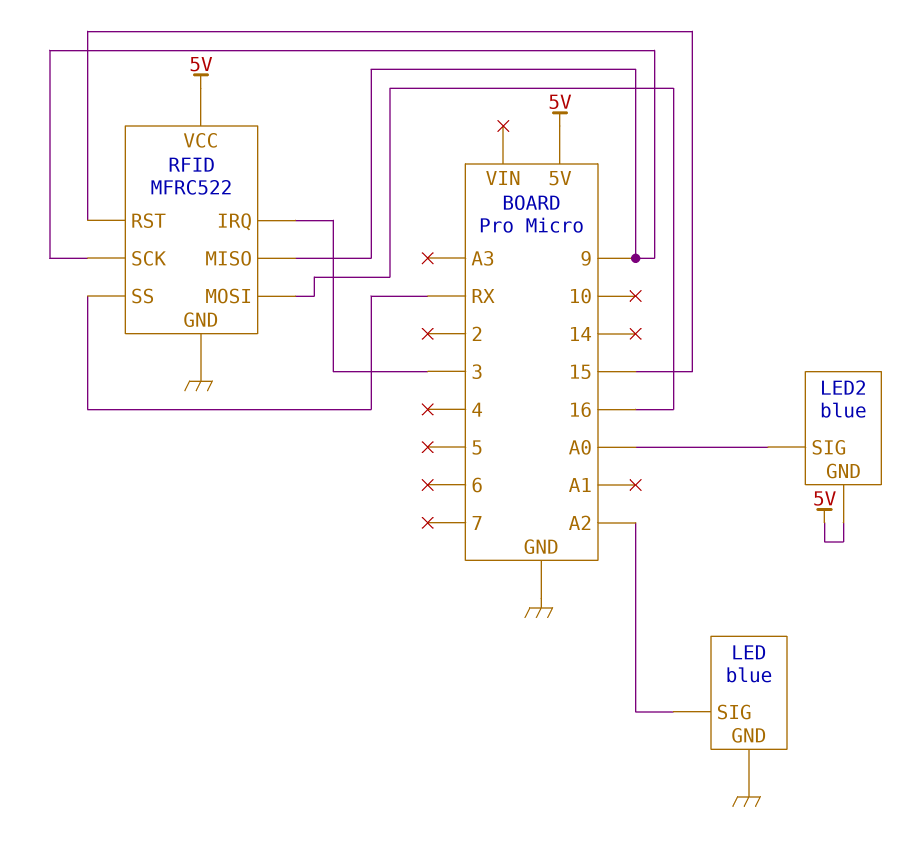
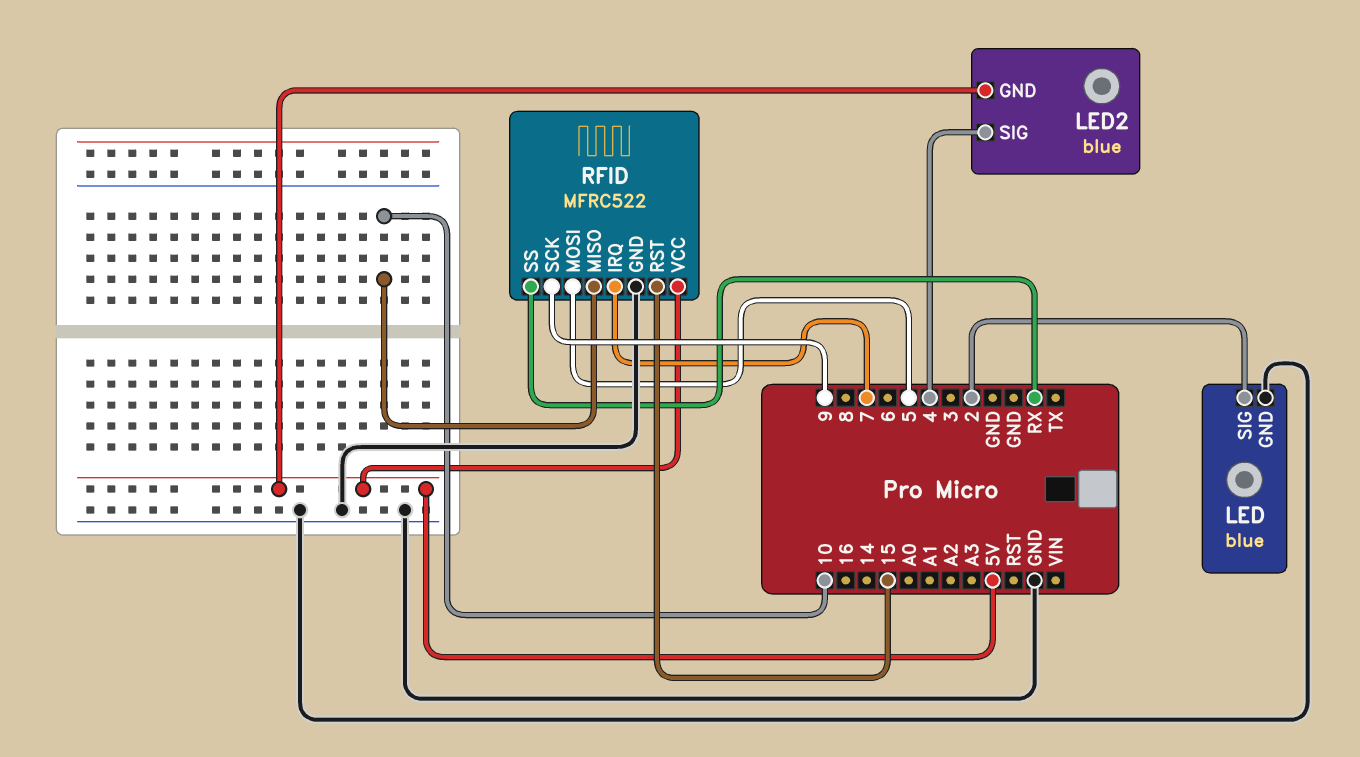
LED pin SIG: A2 -> 2
LED2 pin SIG: A0 -> 4
RFID pin IRQ: 3 -> 7
RFID pin MISO: 9 -> 10
RFID pin MOSI: 16 -> 5

